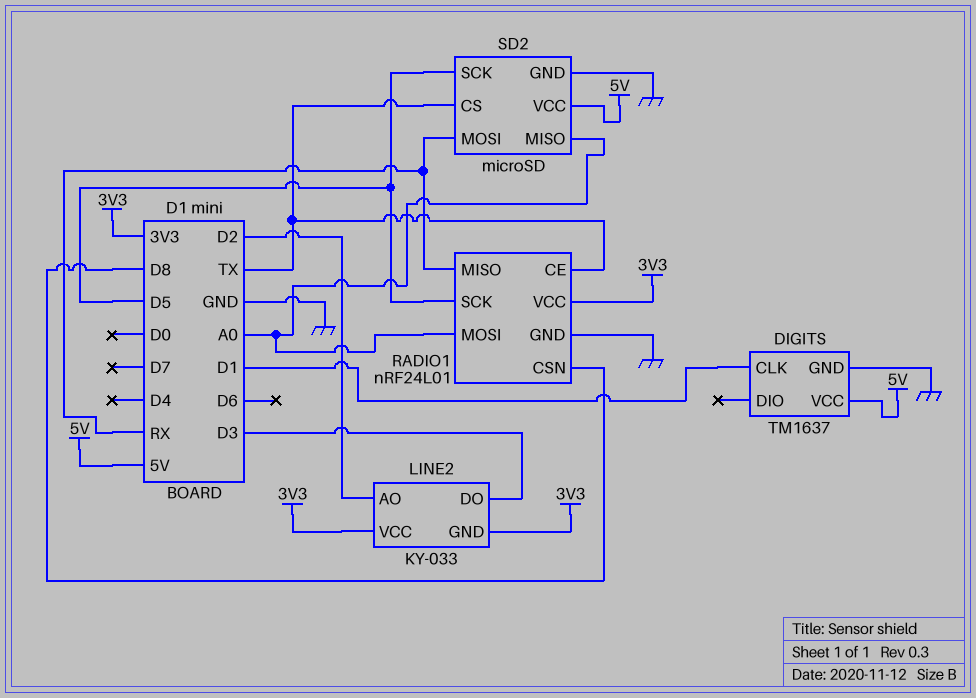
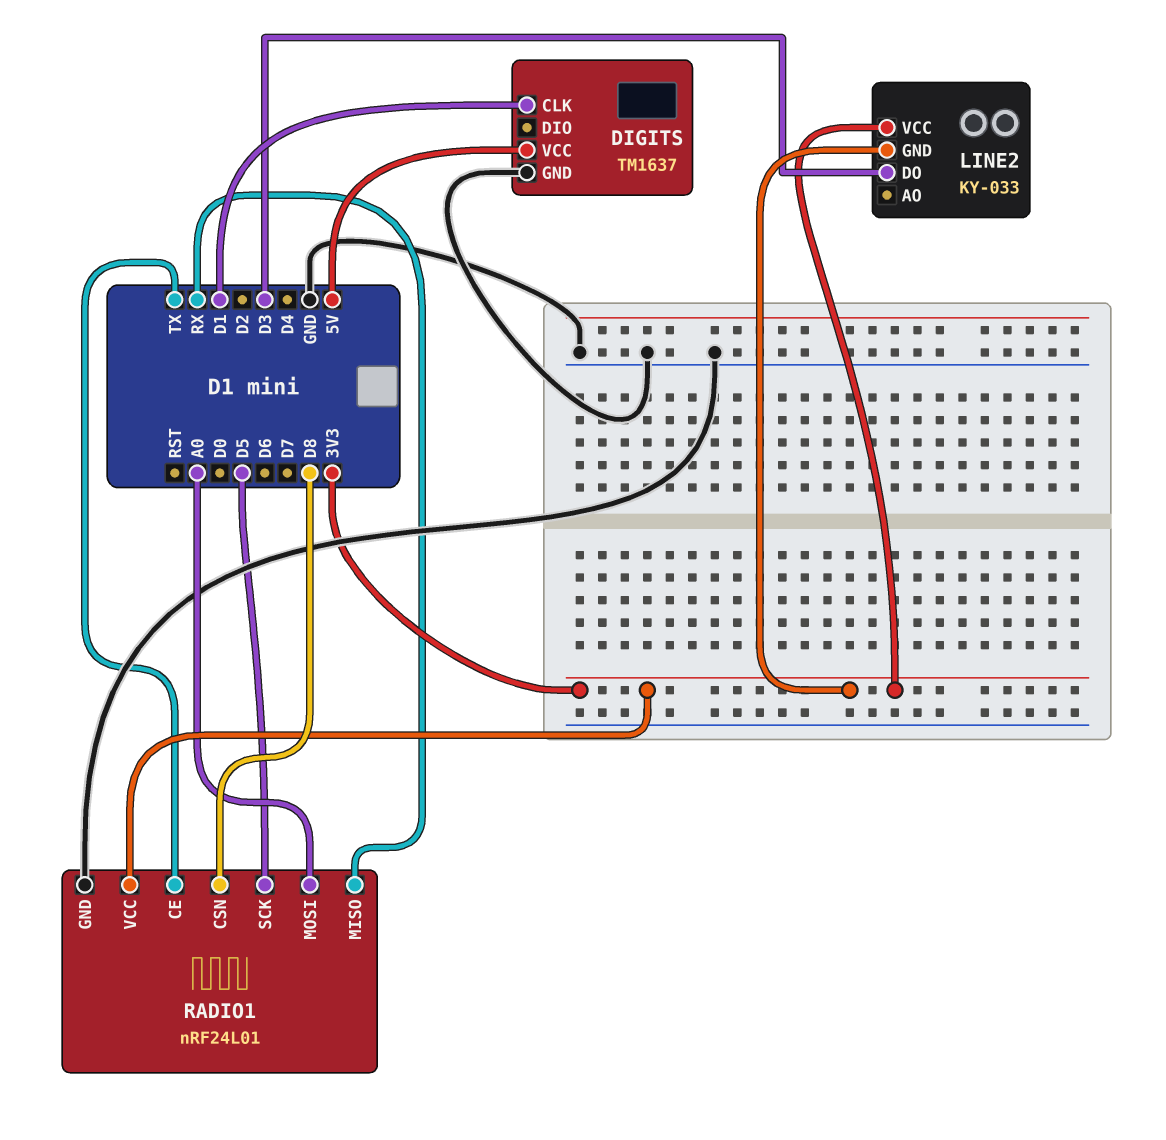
LINE2 pin AO: D2 -> none
SD2: microSD -> none
SD2 pin CS: TX -> none
SD2 pin GND: GND -> none
SD2 pin MISO: A0 -> none
SD2 pin MOSI: RX -> none
SD2 pin SCK: D5 -> none
SD2 pin VCC: 5V -> none

